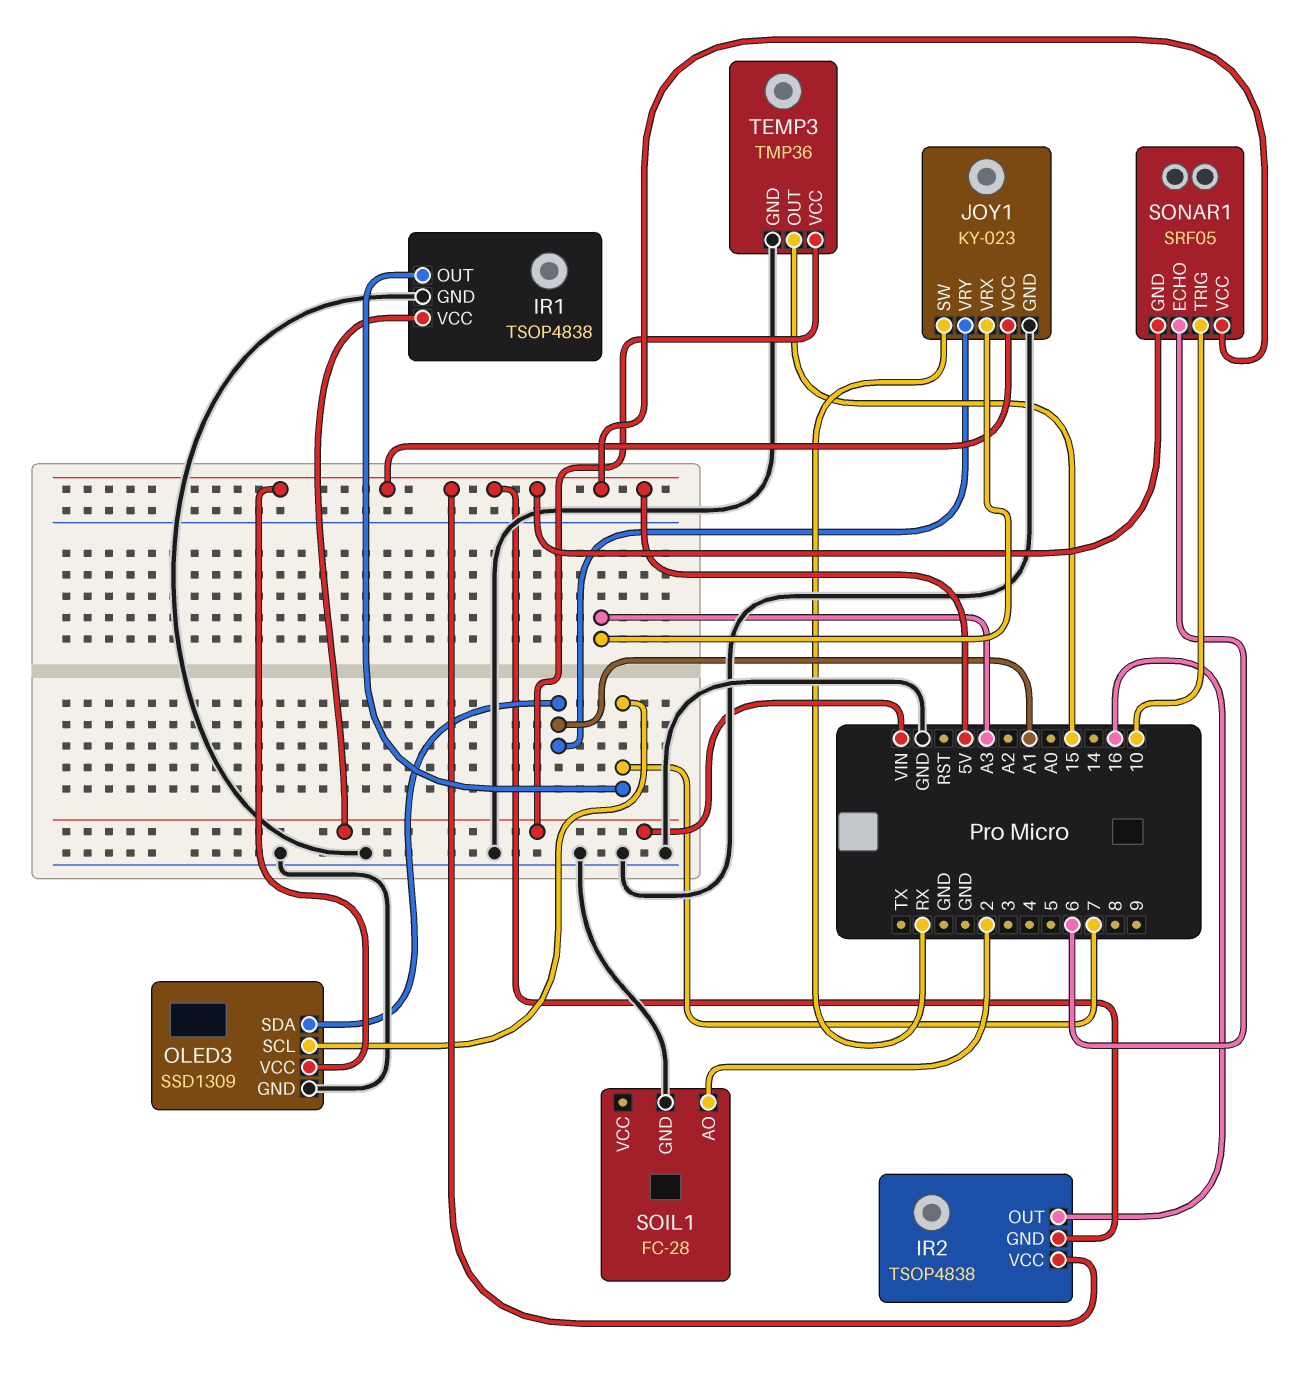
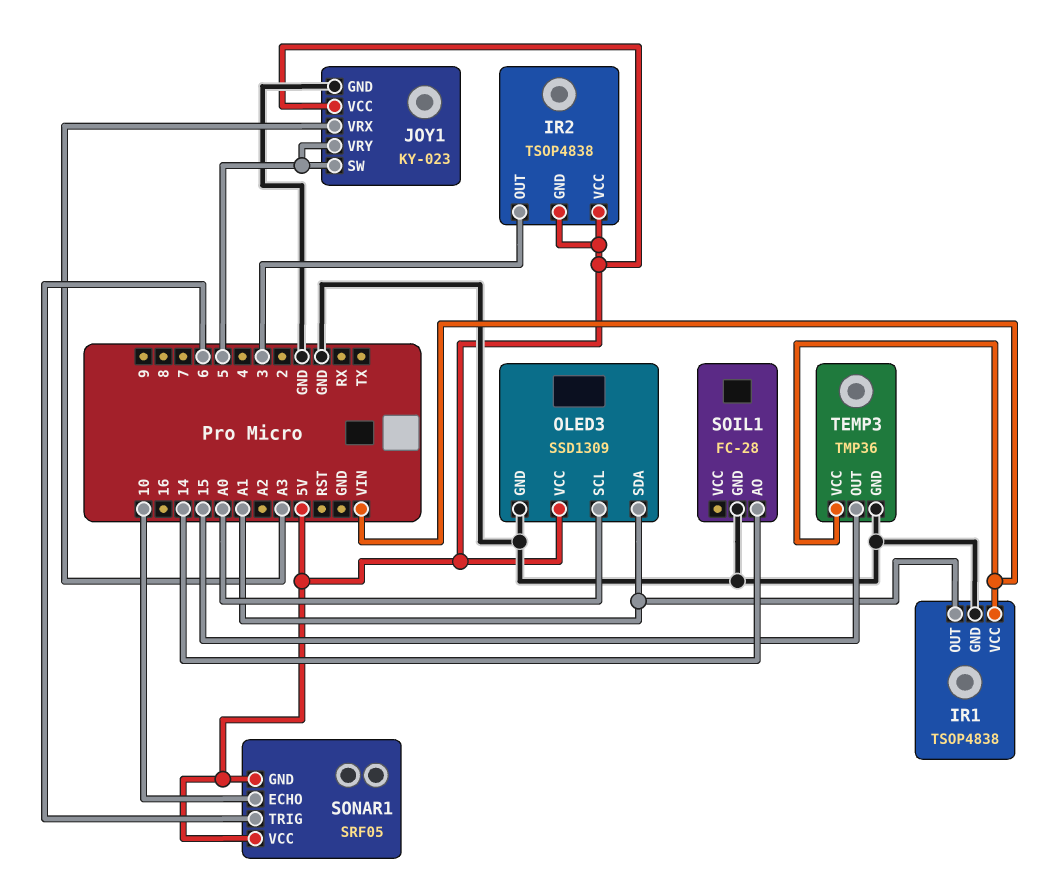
IR1 pin OUT: 7 -> A1
IR2 pin OUT: 16 -> 3
JOY1 pin SW: RX -> 5
JOY1 pin VRY: A1 -> 5
OLED3 pin SCL: 7 -> A0
SOIL1 pin AO: 2 -> 14
SONAR1 pin ECHO: 6 -> 10
SONAR1 pin TRIG: 10 -> 6

